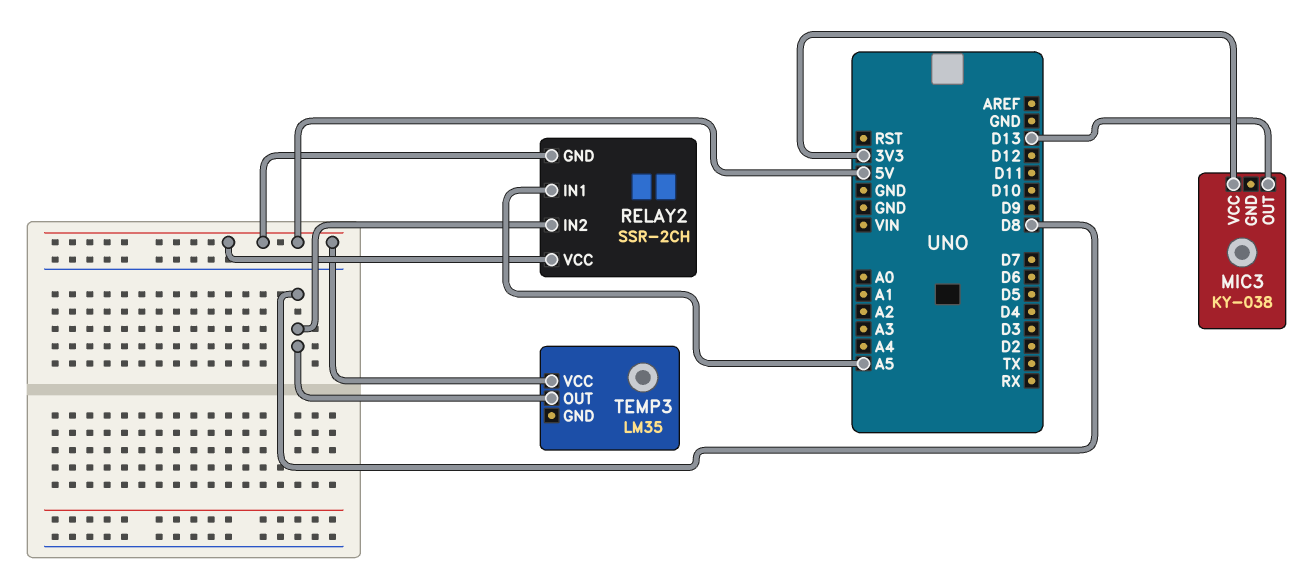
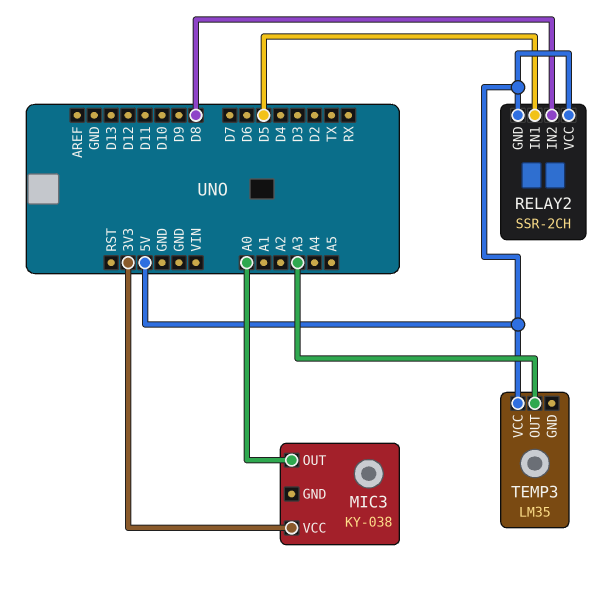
MIC3 pin OUT: D13 -> A0
RELAY2 pin IN1: A5 -> D5
TEMP3 pin OUT: D8 -> A3

